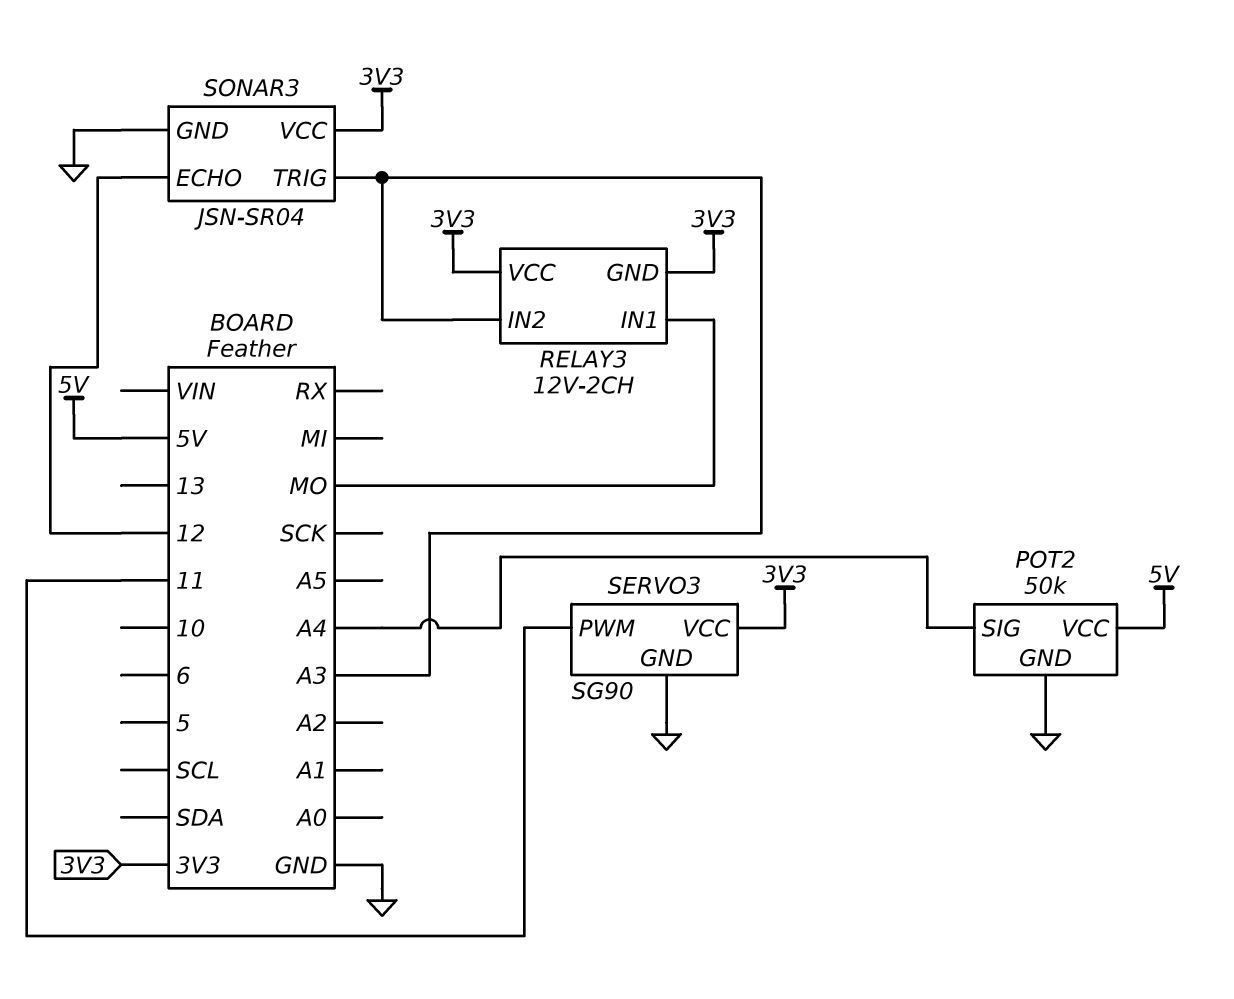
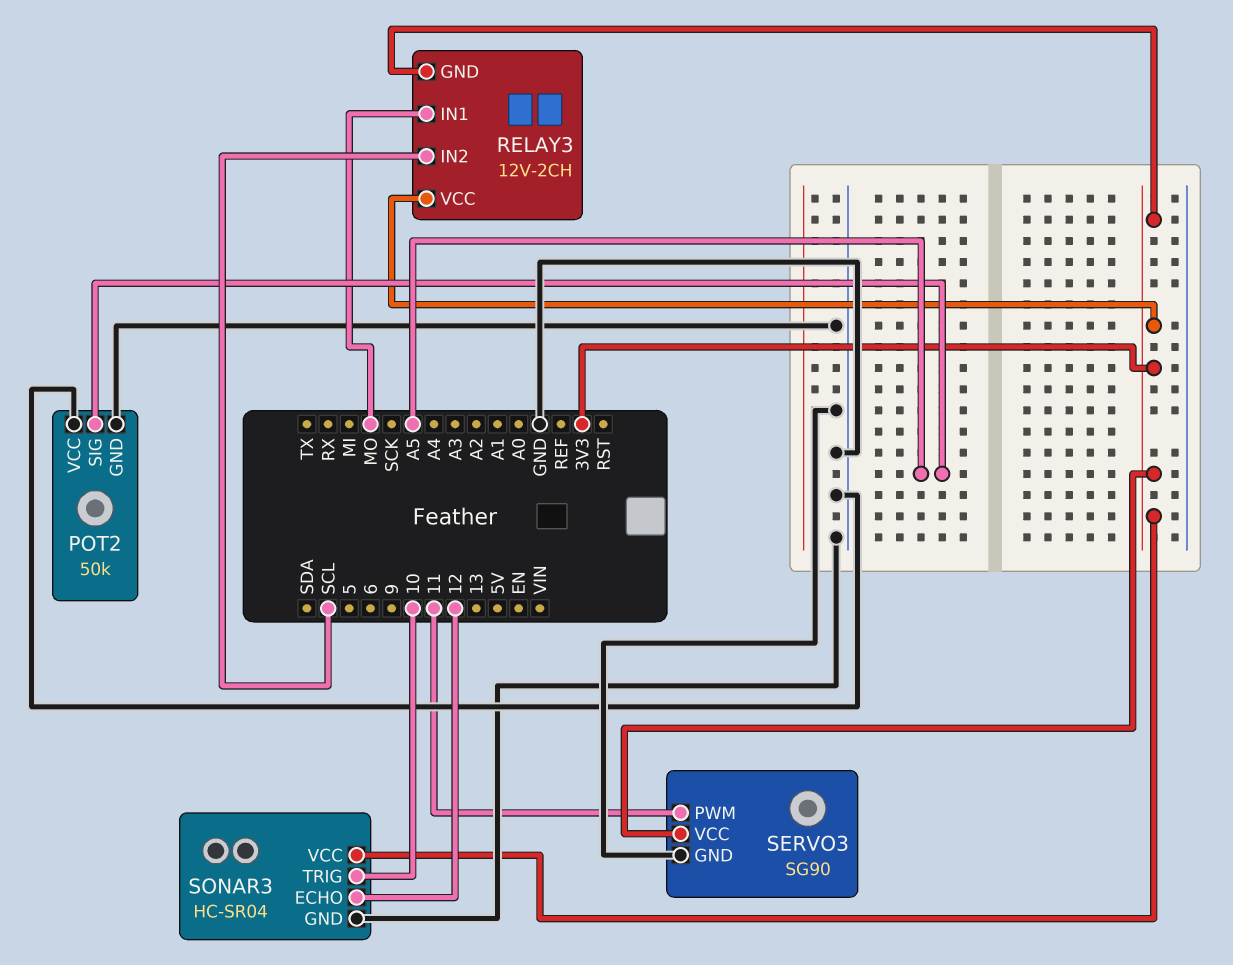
POT2 pin SIG: A4 -> A5
POT2 pin VCC: 5V -> GND
RELAY3 pin IN2: A3 -> SCL
SONAR3: JSN-SR04 -> HC-SR04
SONAR3 pin TRIG: A3 -> 10

